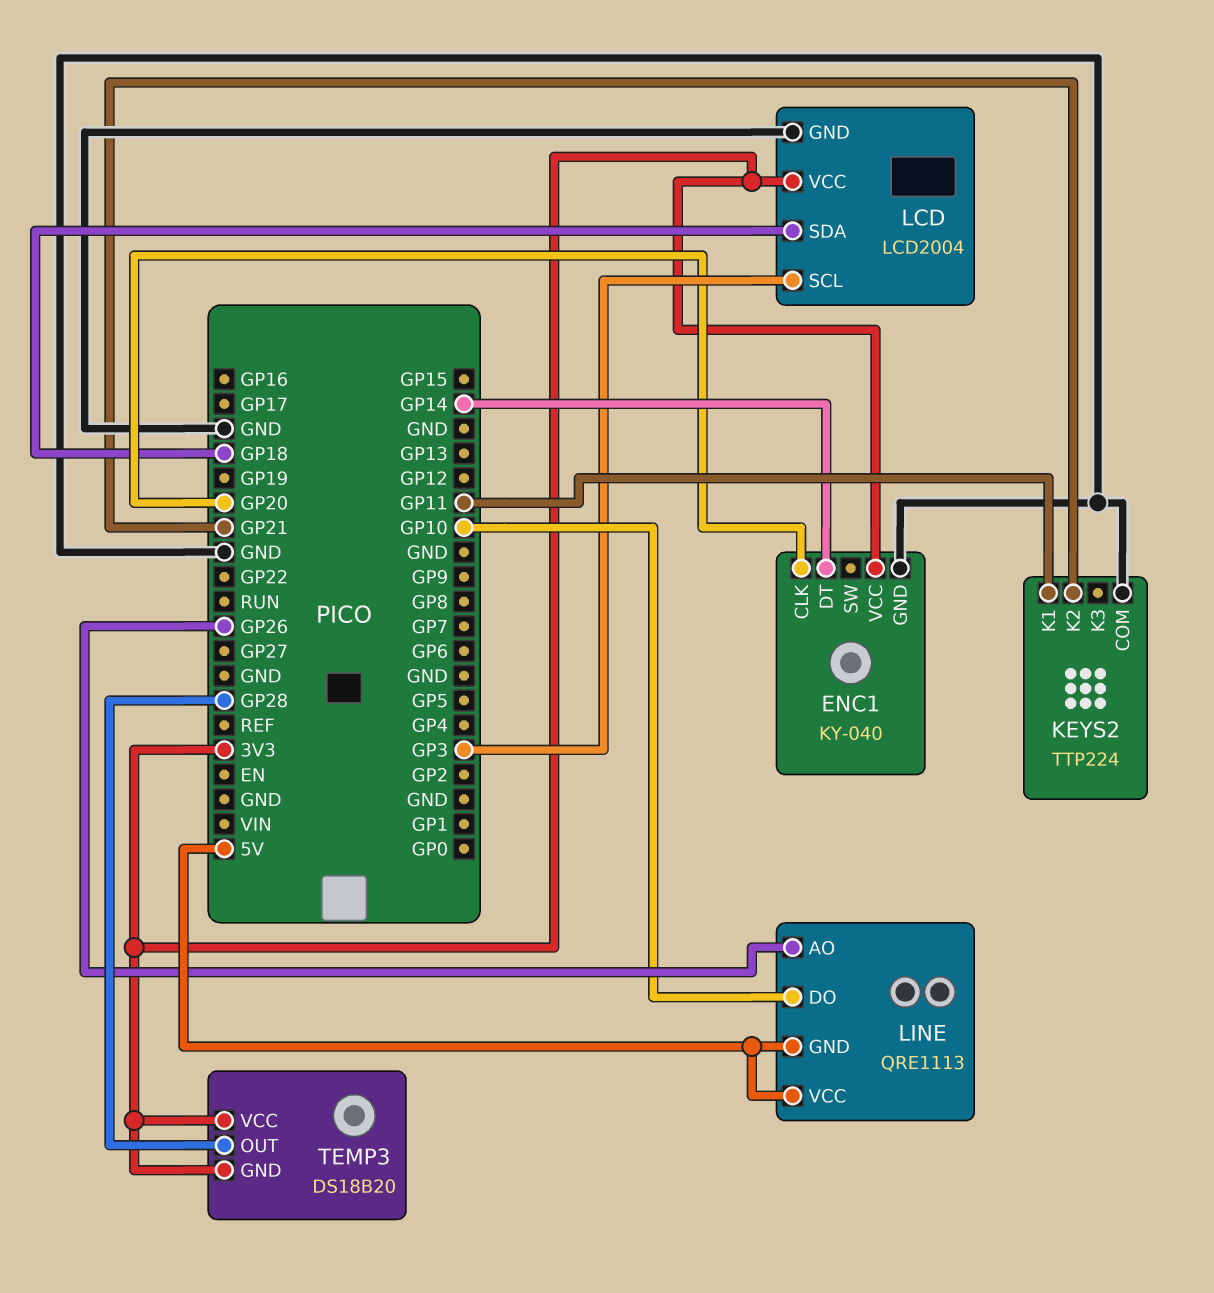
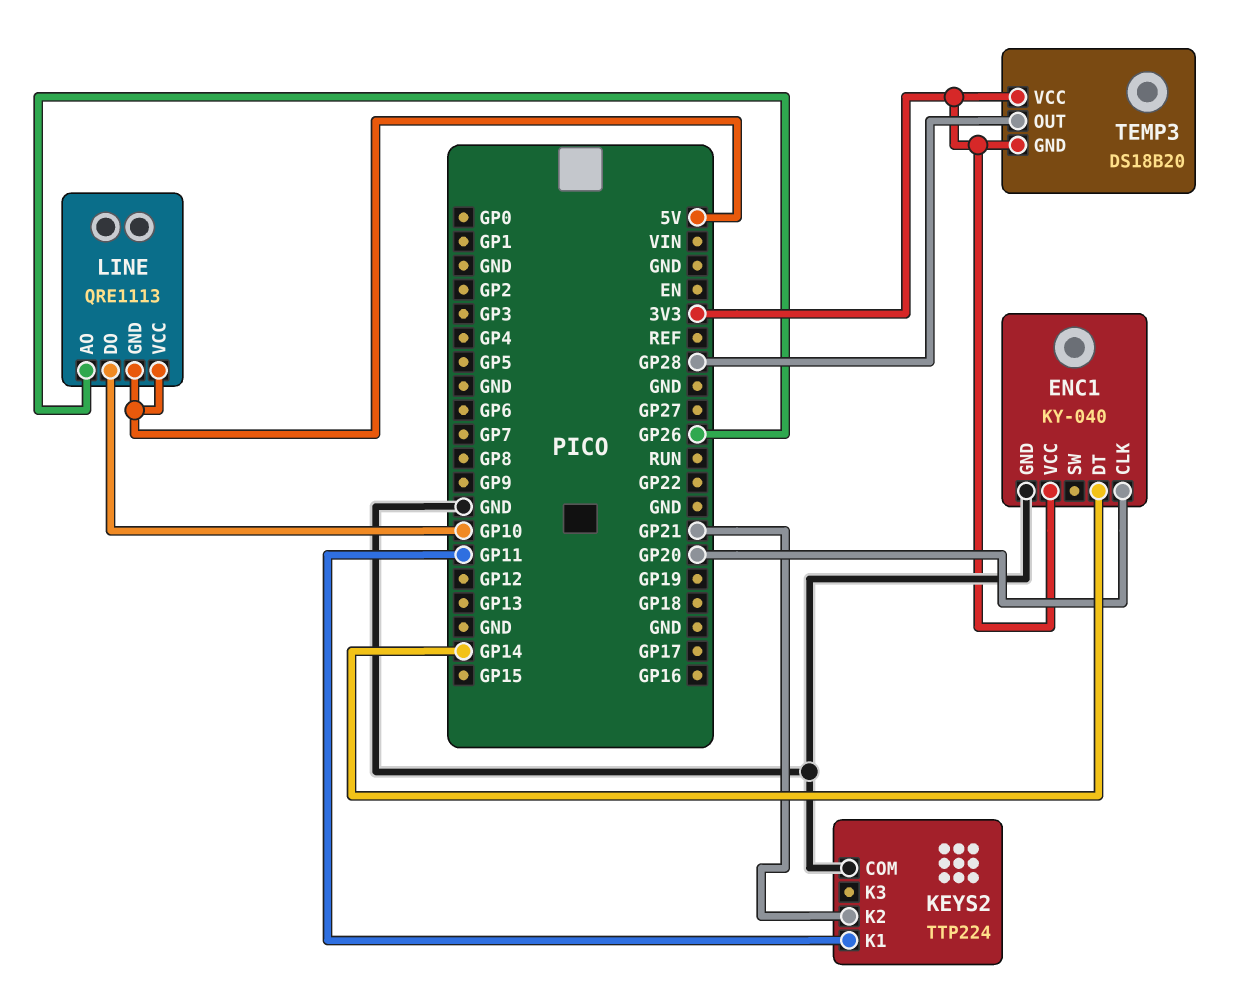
LCD: LCD2004 -> none
LCD pin GND: GND -> none
LCD pin SCL: GP3 -> none
LCD pin SDA: GP18 -> none
LCD pin VCC: 3V3 -> none

